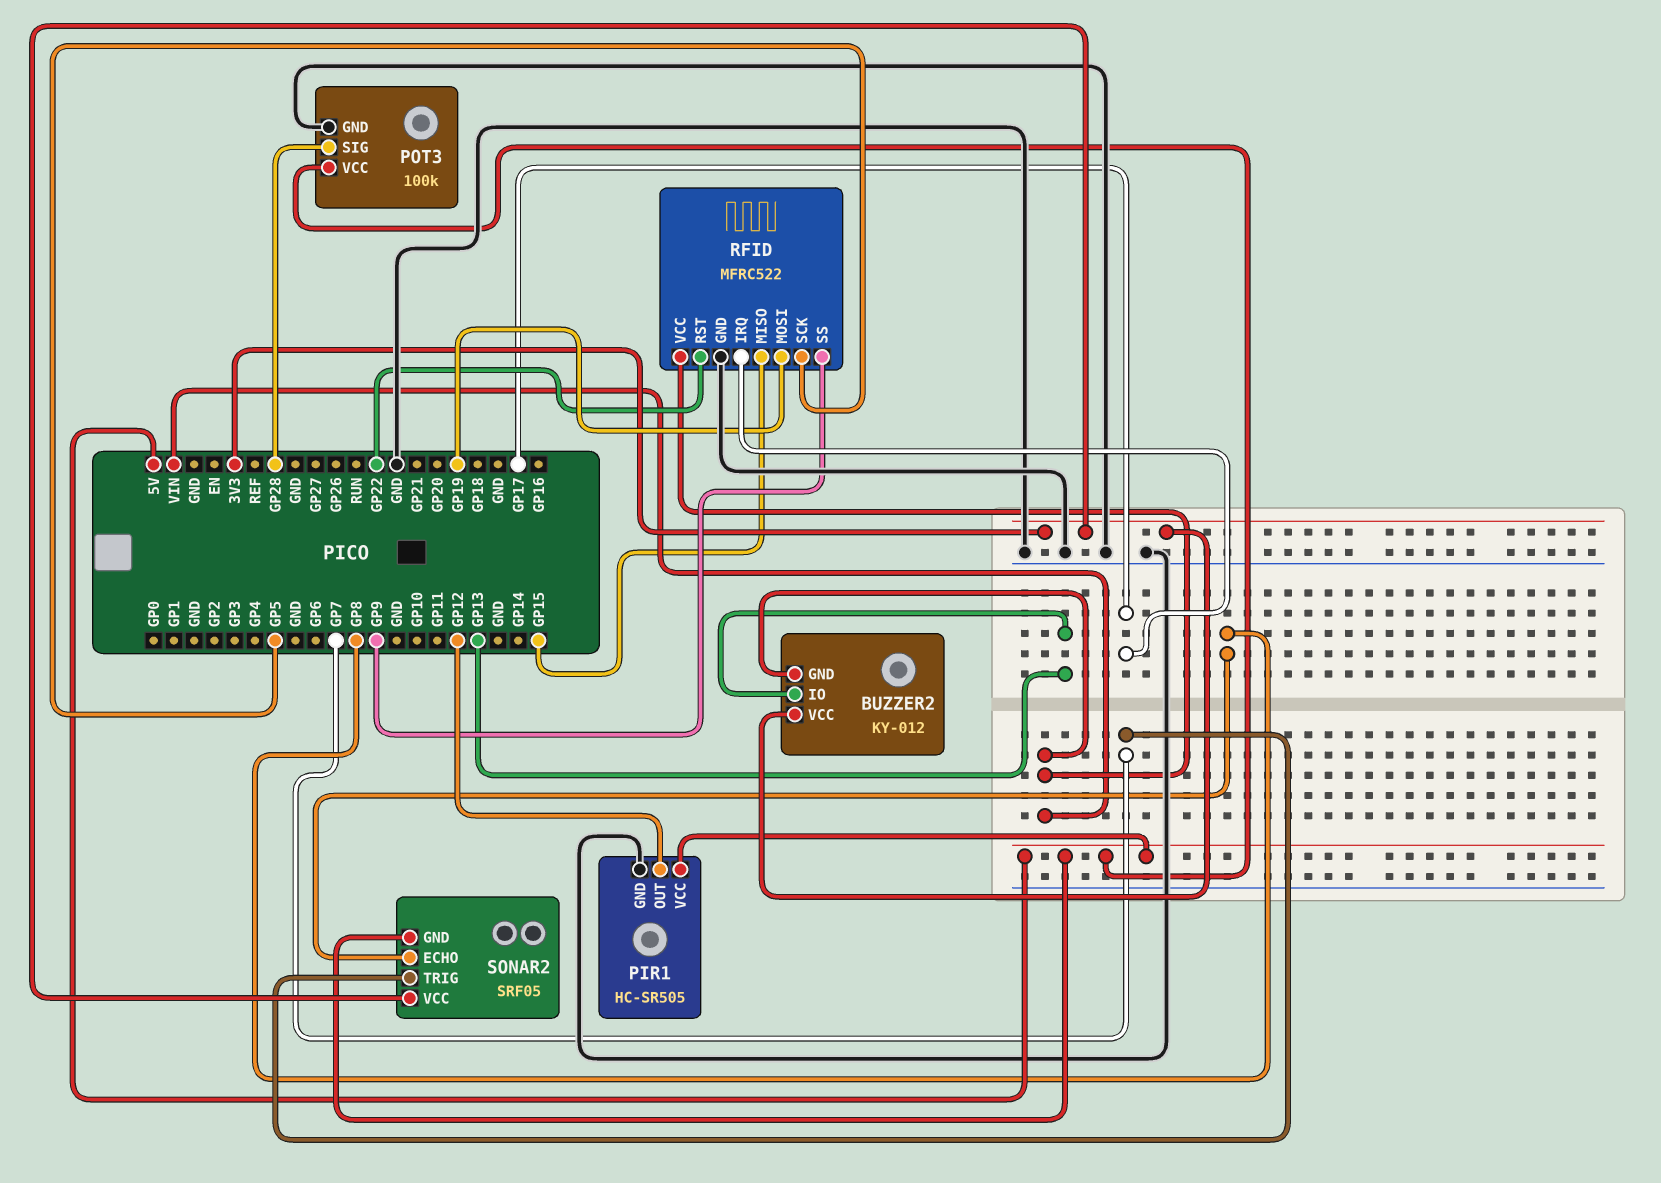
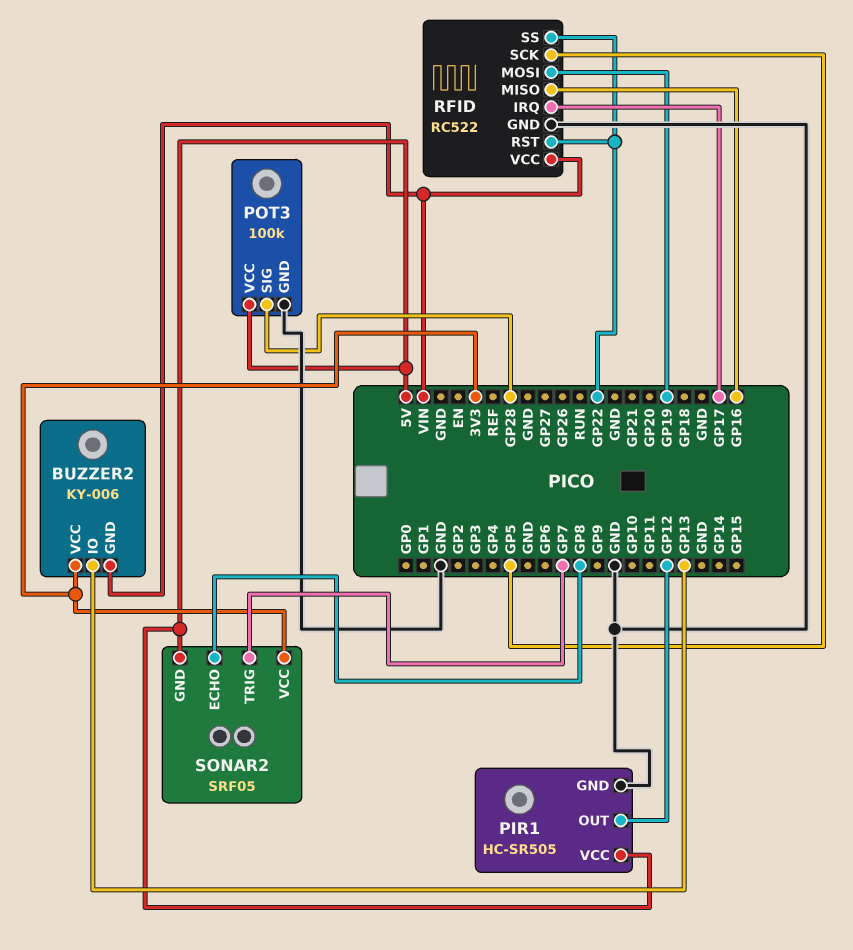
BUZZER2: KY-012 -> KY-006
RFID: MFRC522 -> RC522
RFID pin MISO: GP15 -> GP16
RFID pin SS: GP9 -> GP22

